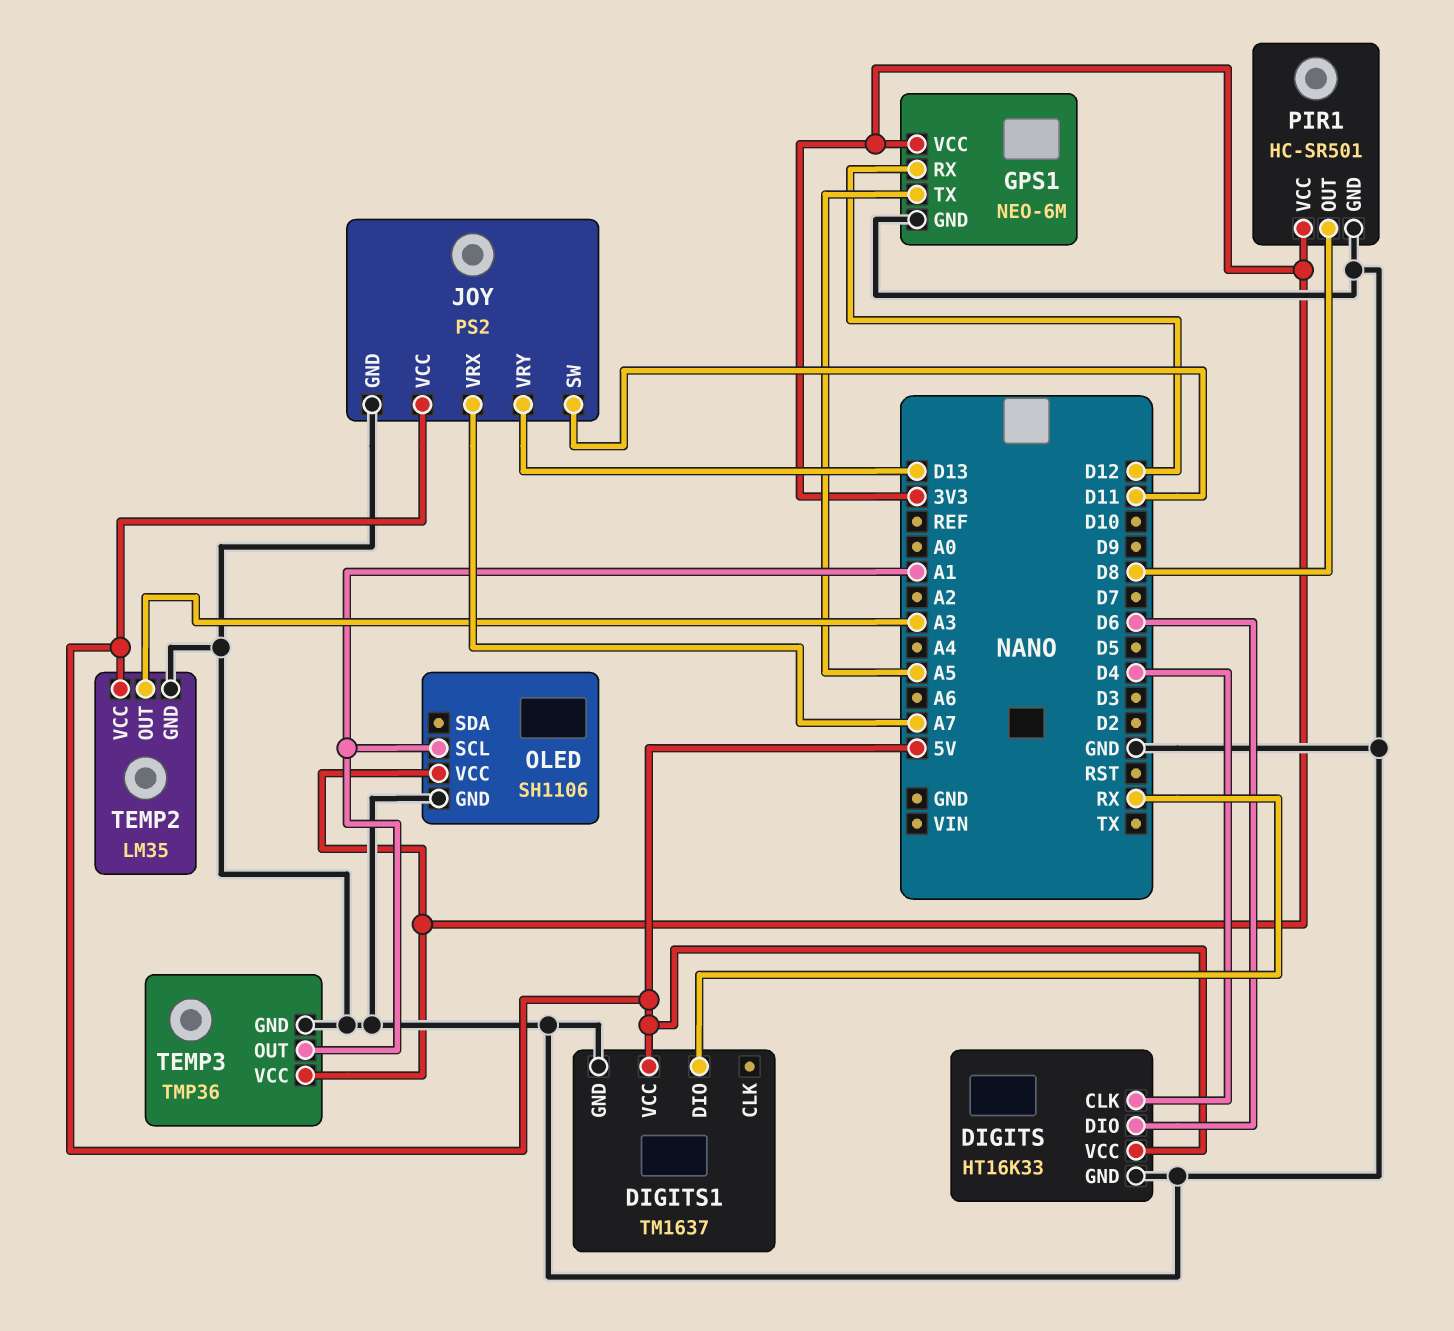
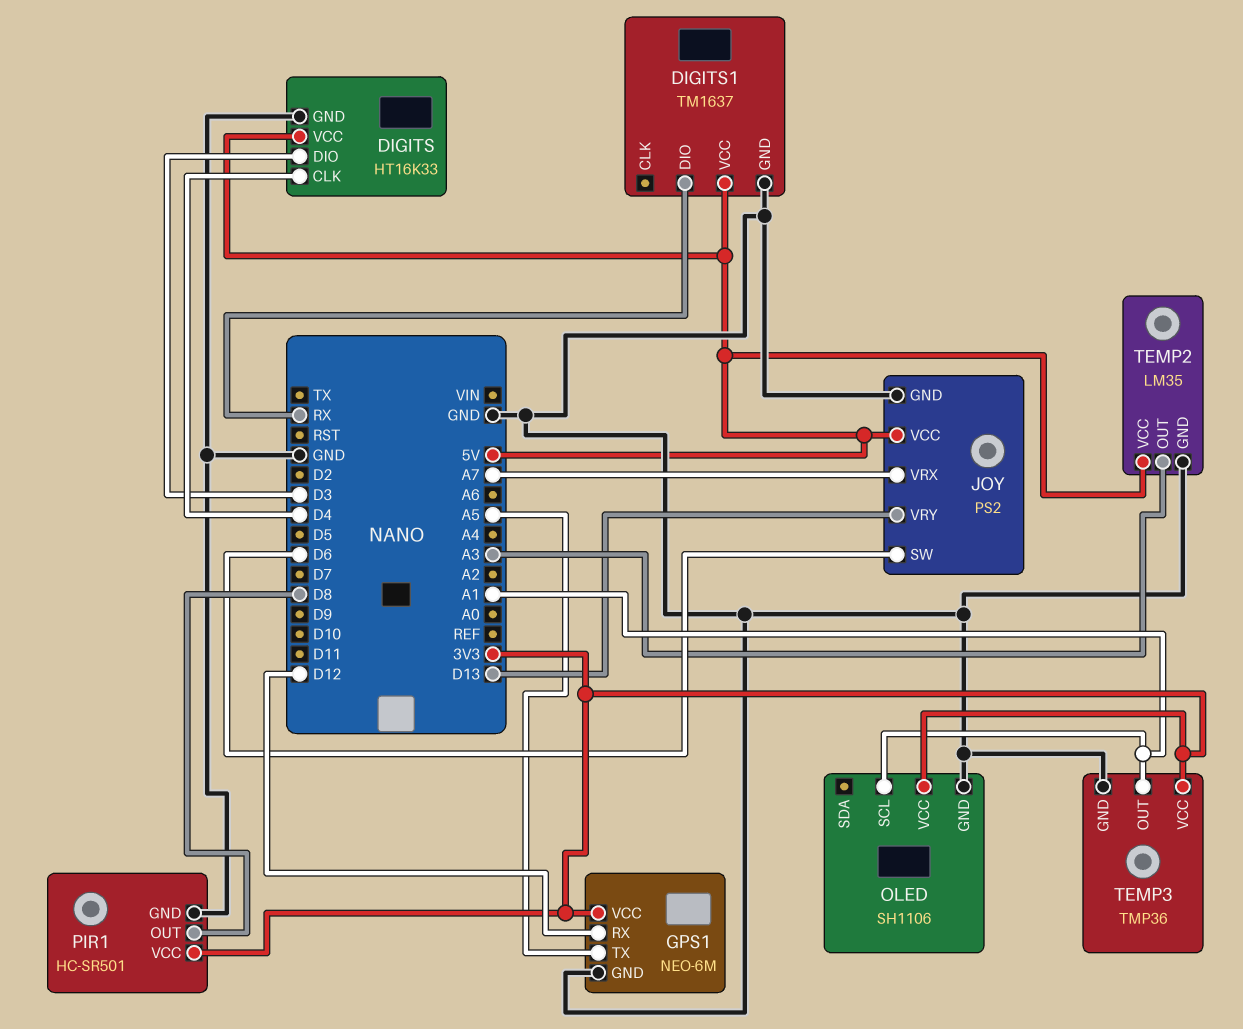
DIGITS pin DIO: D6 -> D3
JOY pin SW: D11 -> D6

